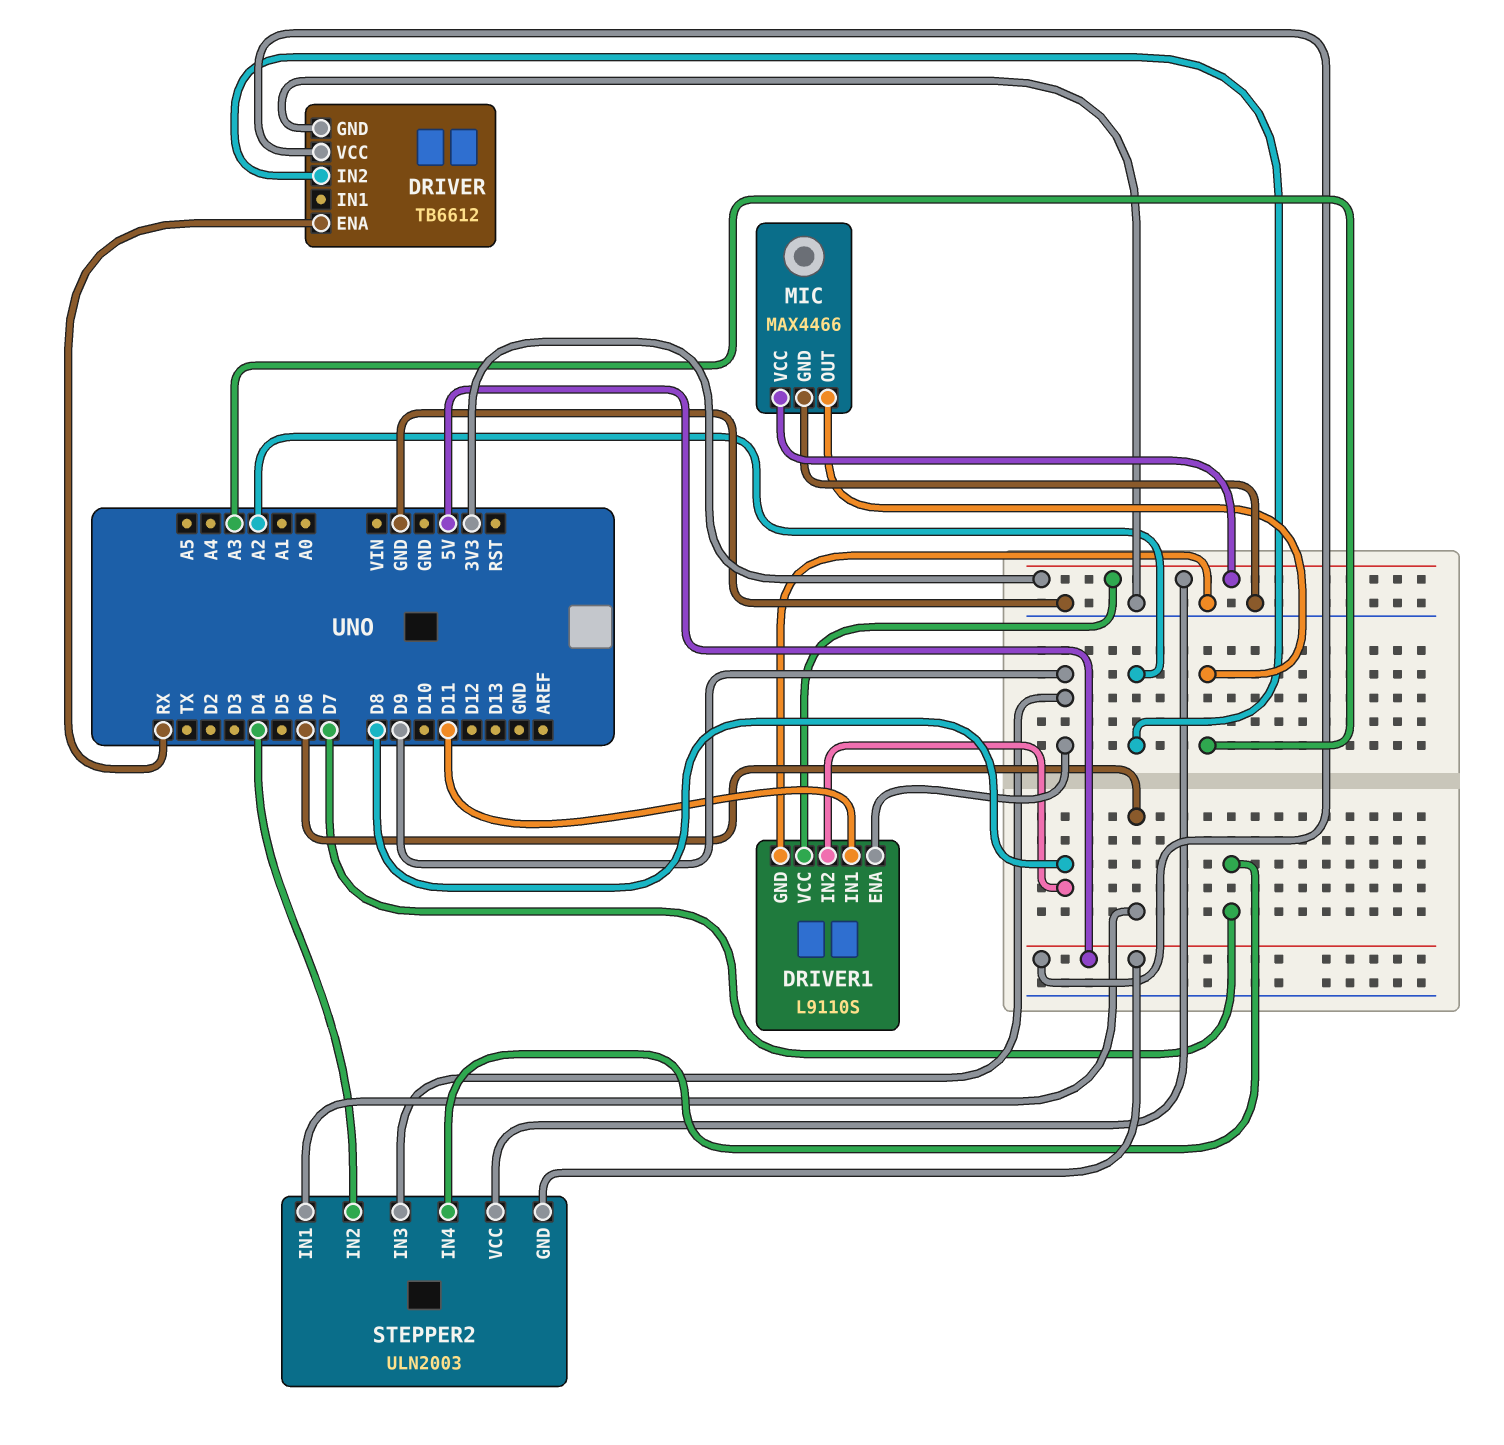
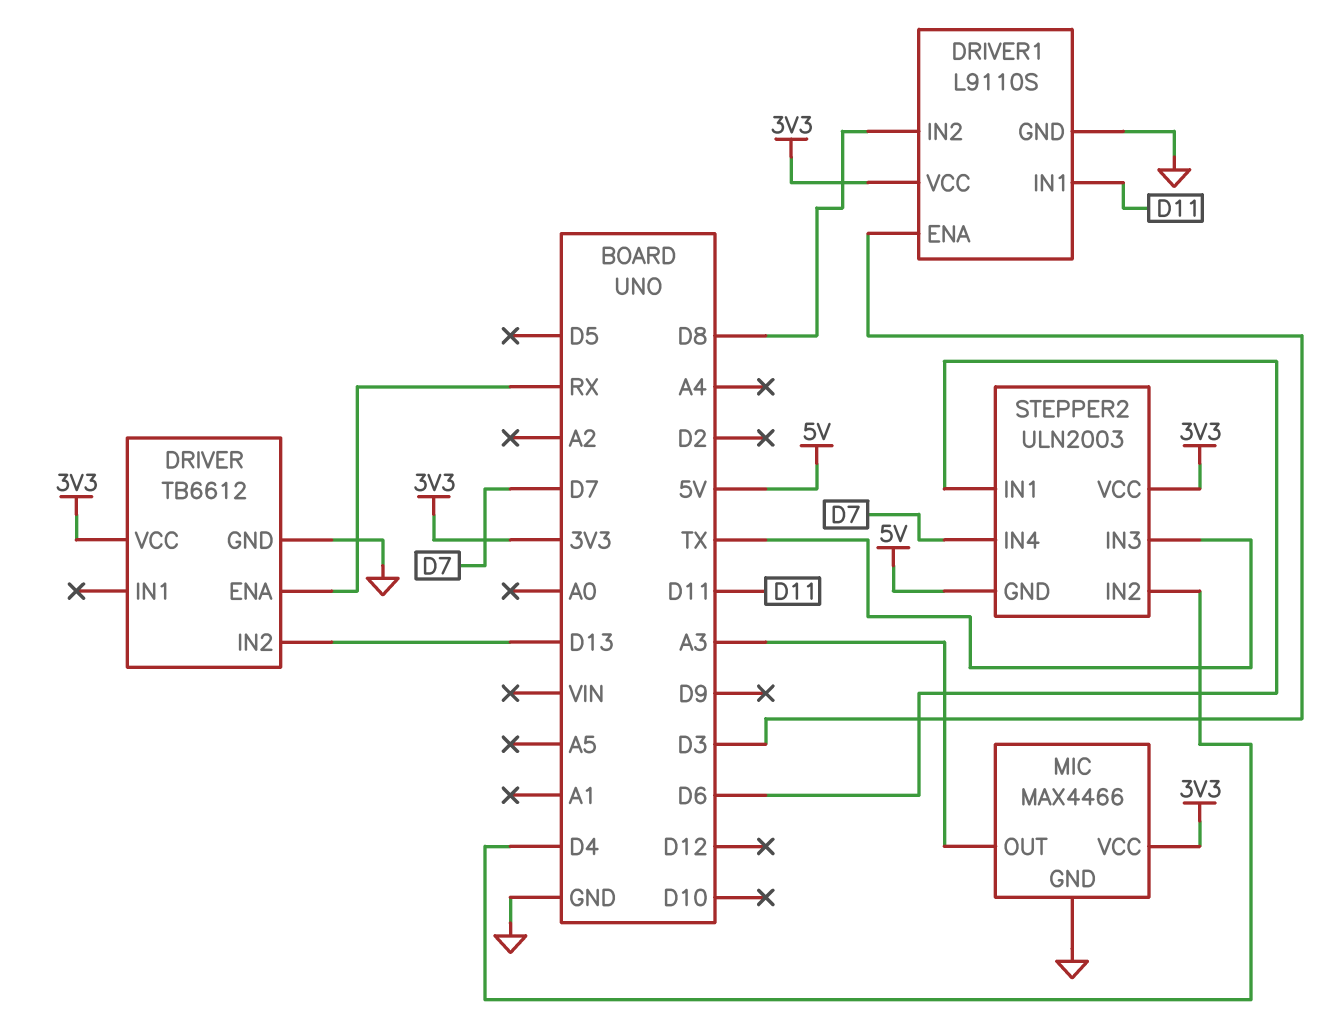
DRIVER pin IN2: A2 -> D13
DRIVER pin VCC: 5V -> 3V3
DRIVER1 pin ENA: D9 -> D3
STEPPER2 pin IN3: D9 -> TX

